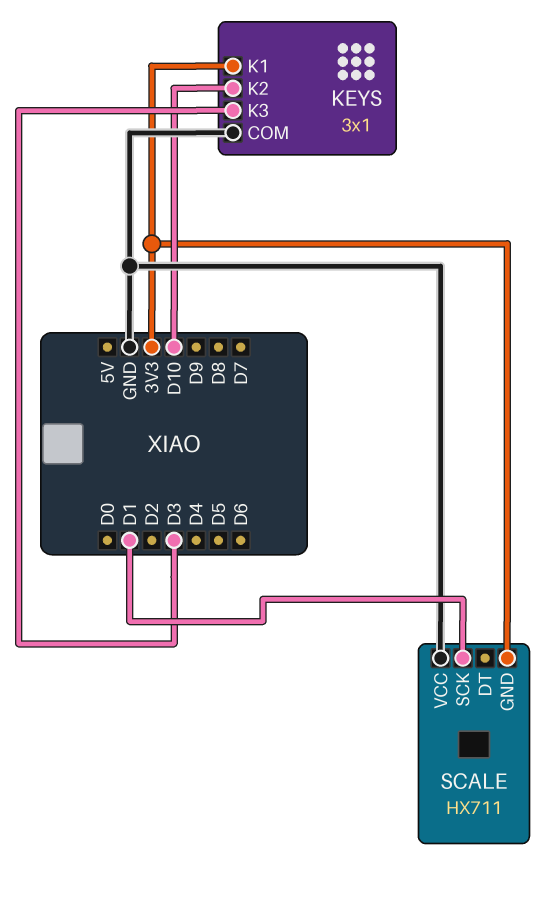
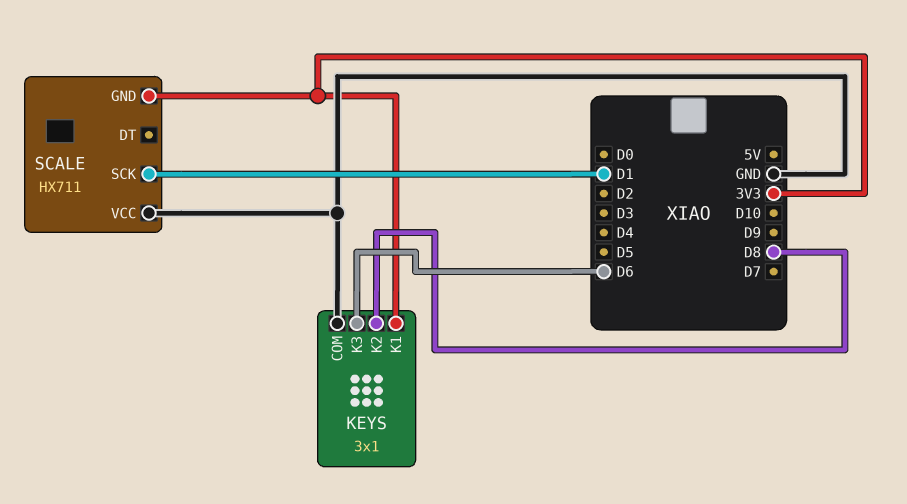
KEYS pin K2: D10 -> D8
KEYS pin K3: D3 -> D6

